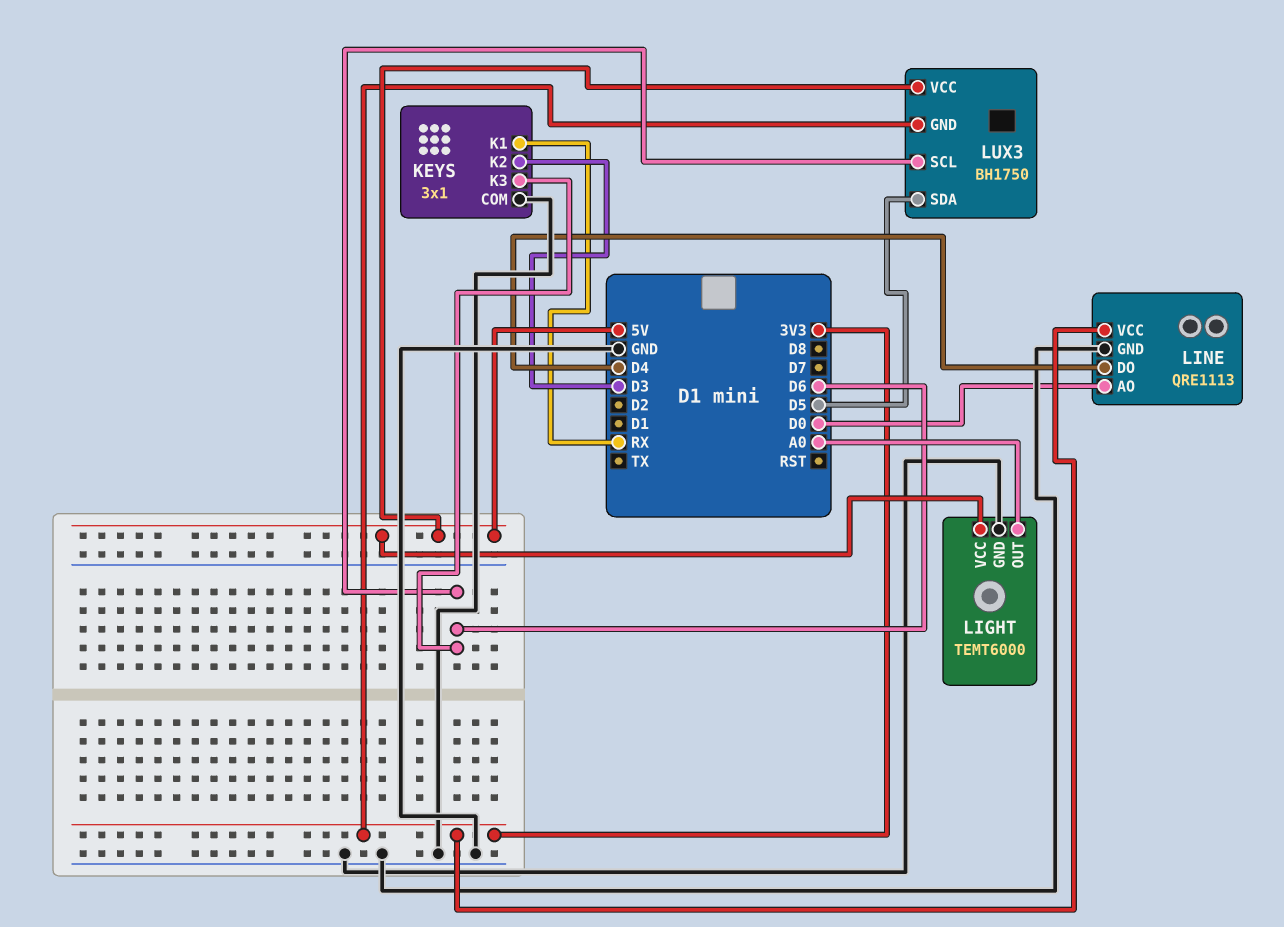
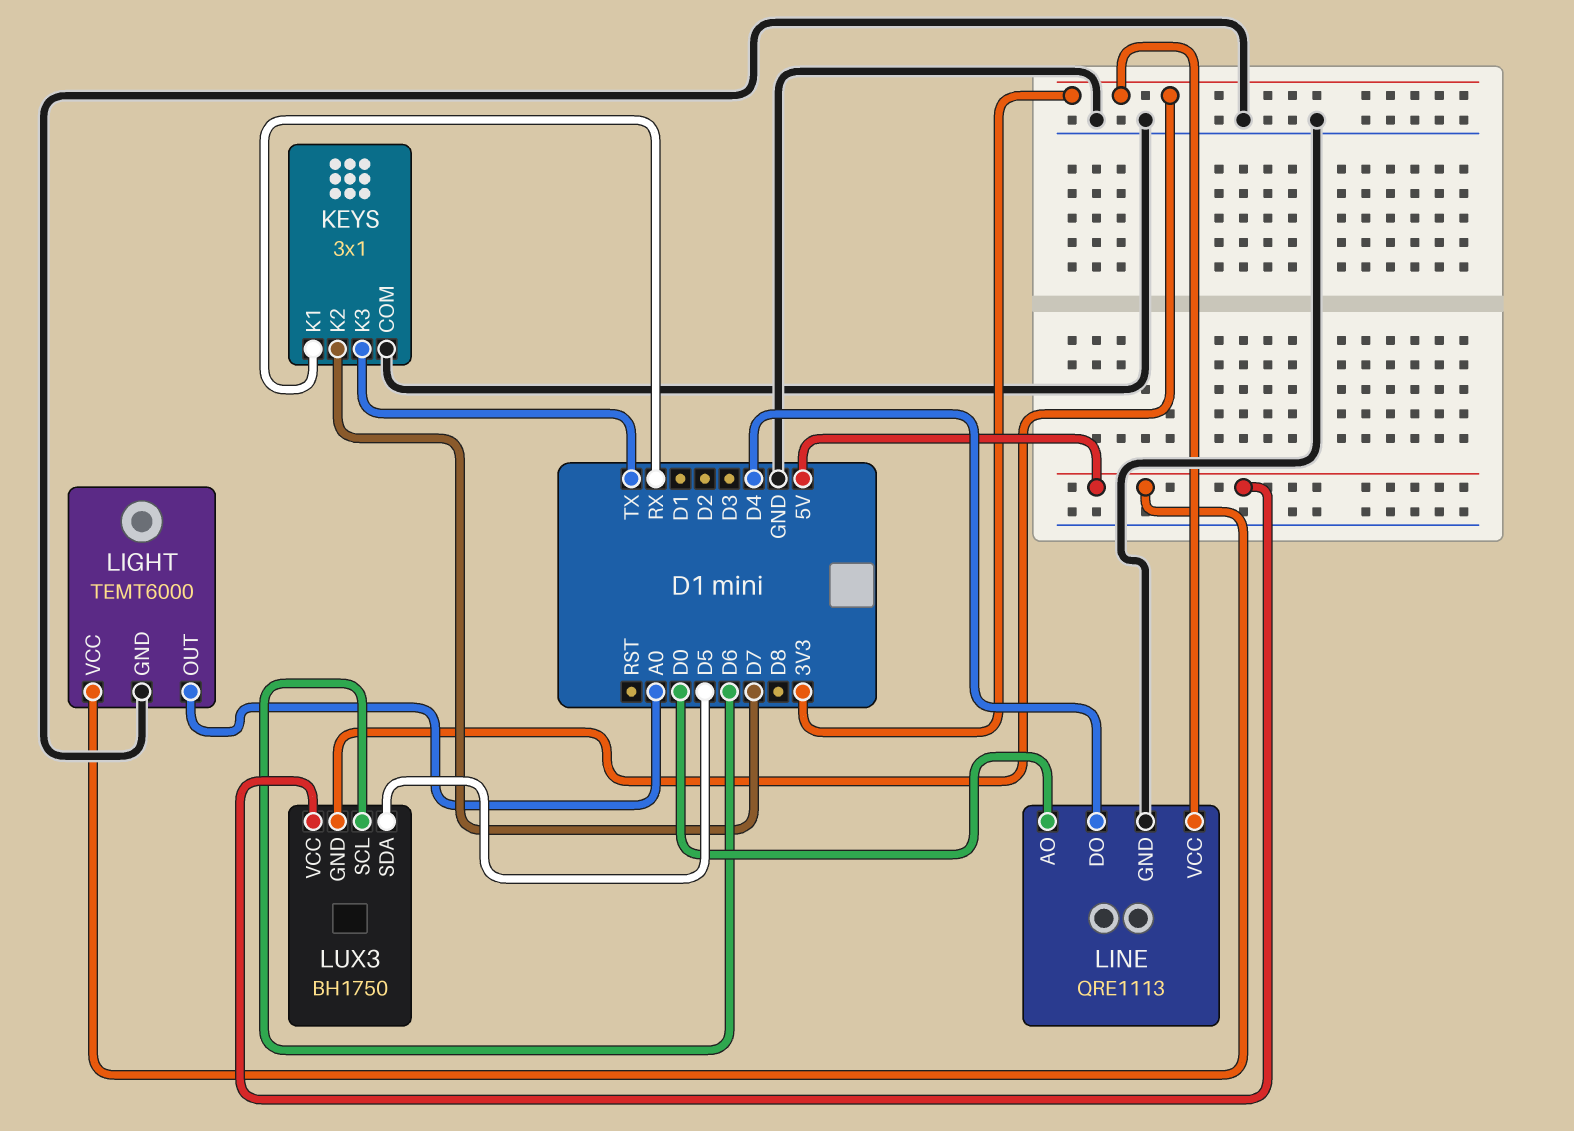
KEYS pin K2: D3 -> D7
KEYS pin K3: D6 -> TX

